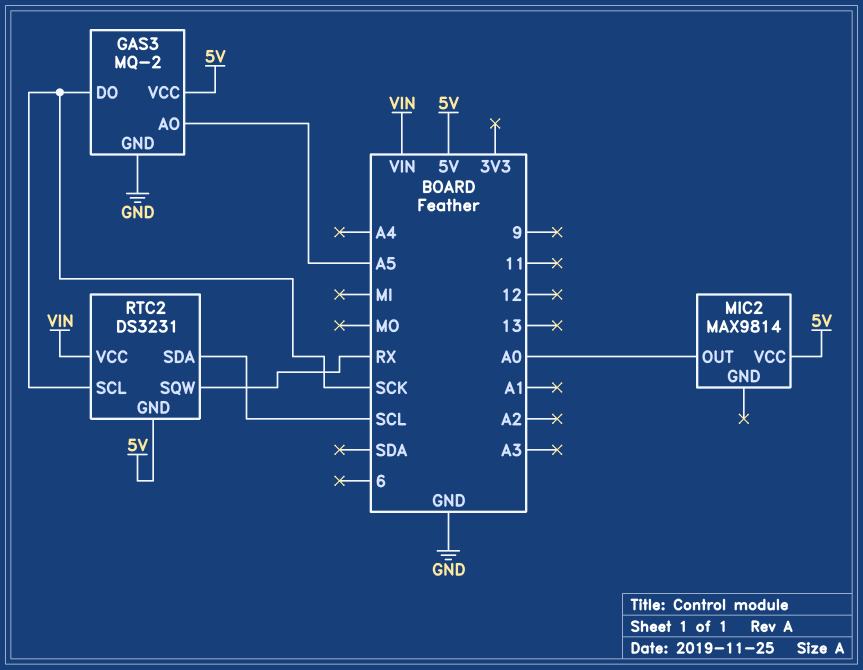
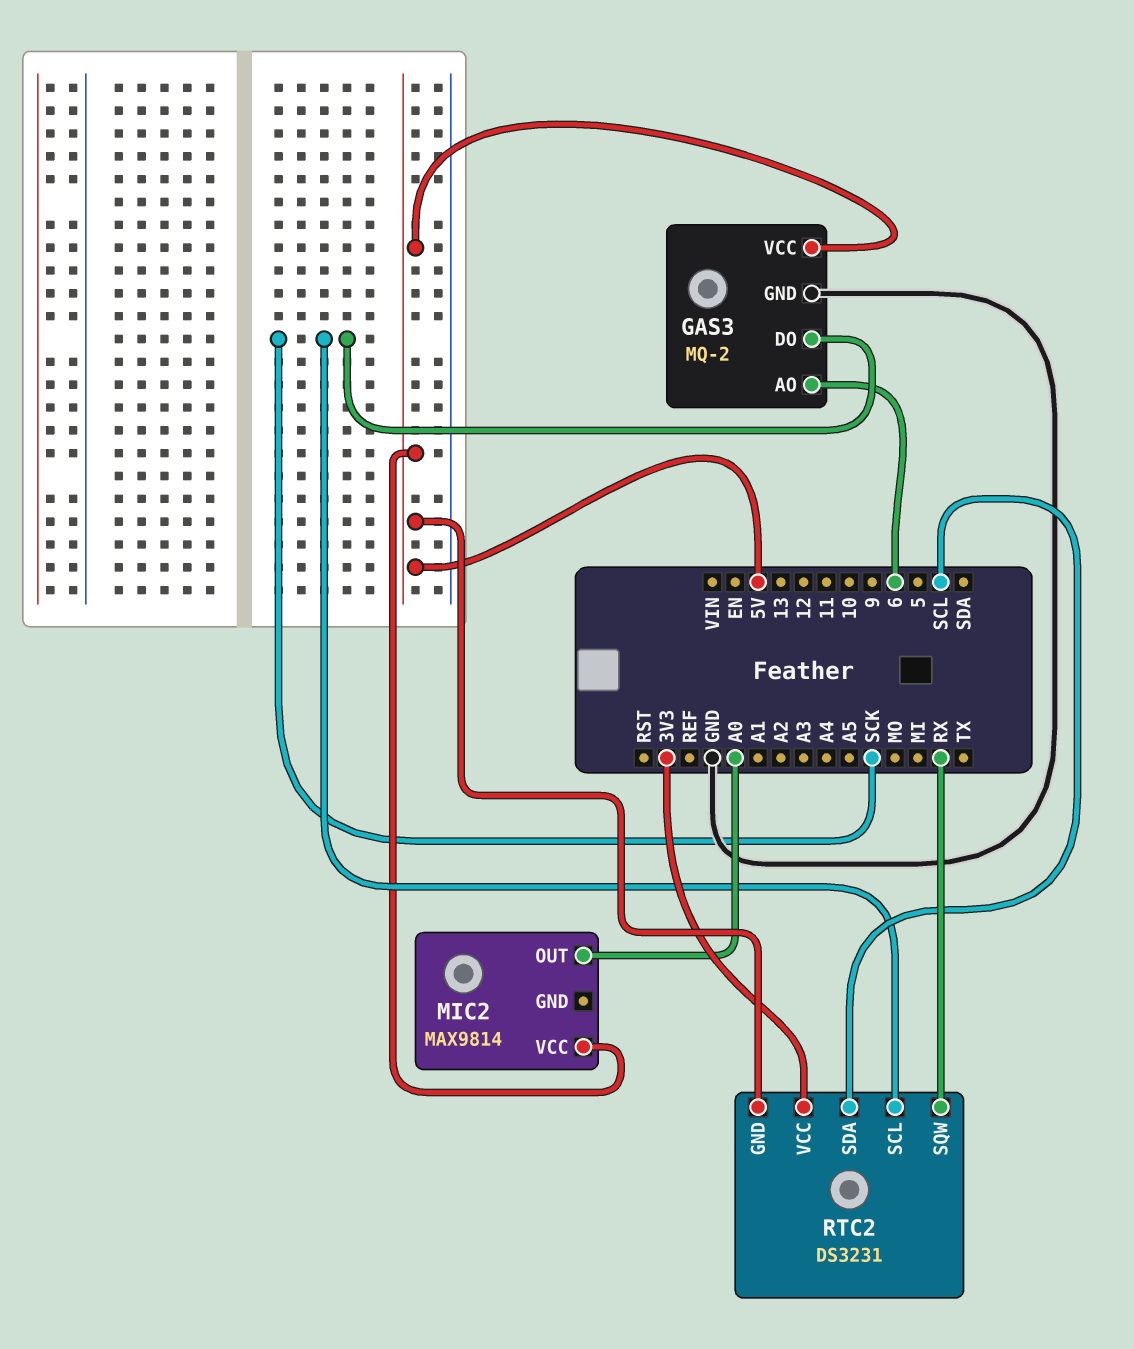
GAS3 pin AO: A5 -> 6
RTC2 pin VCC: VIN -> 3V3

